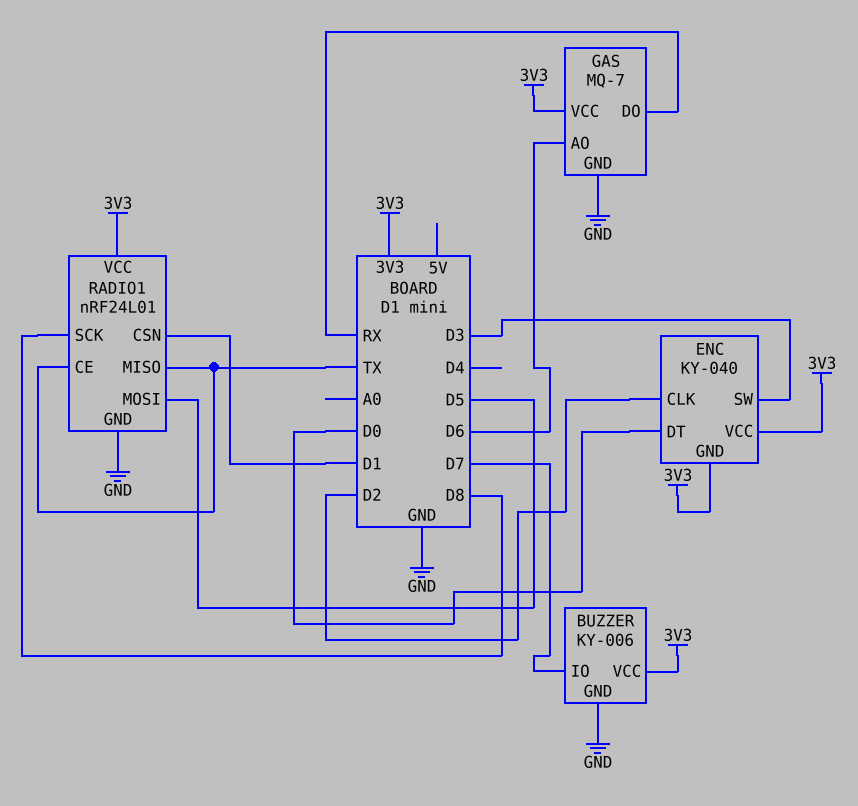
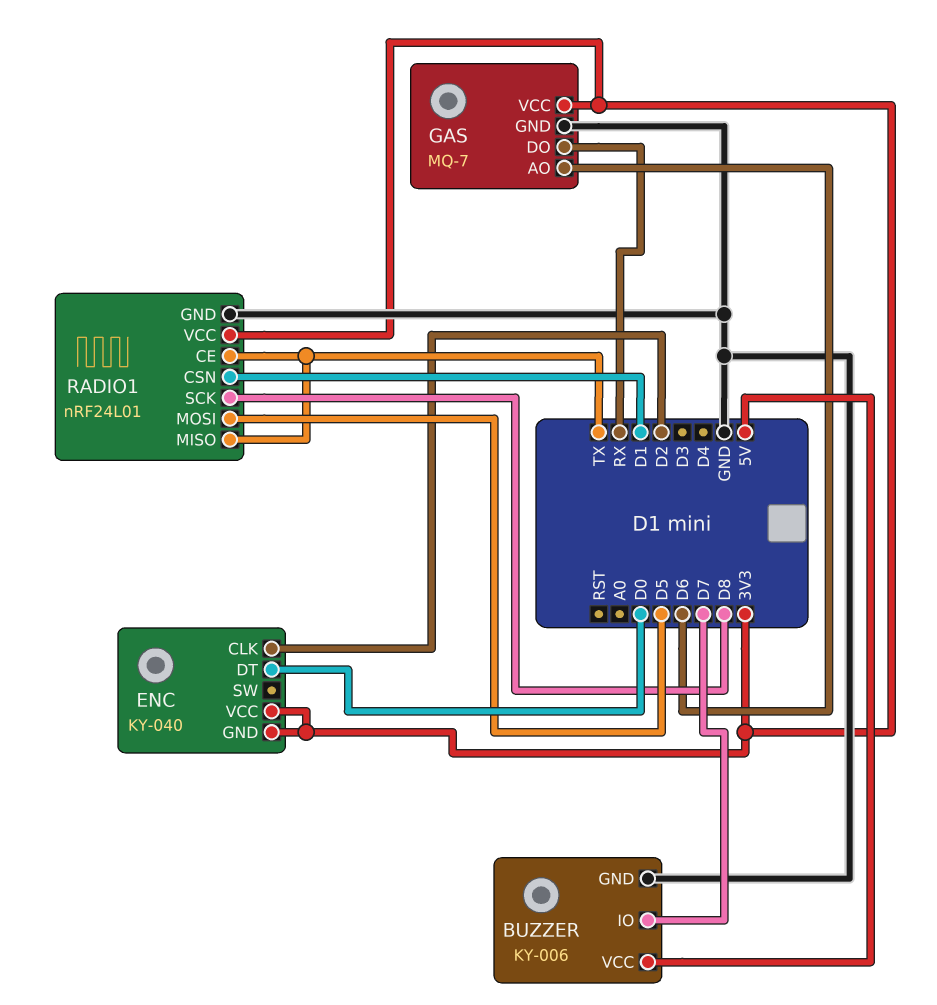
BUZZER pin VCC: 3V3 -> 5V
ENC pin SW: D3 -> none

